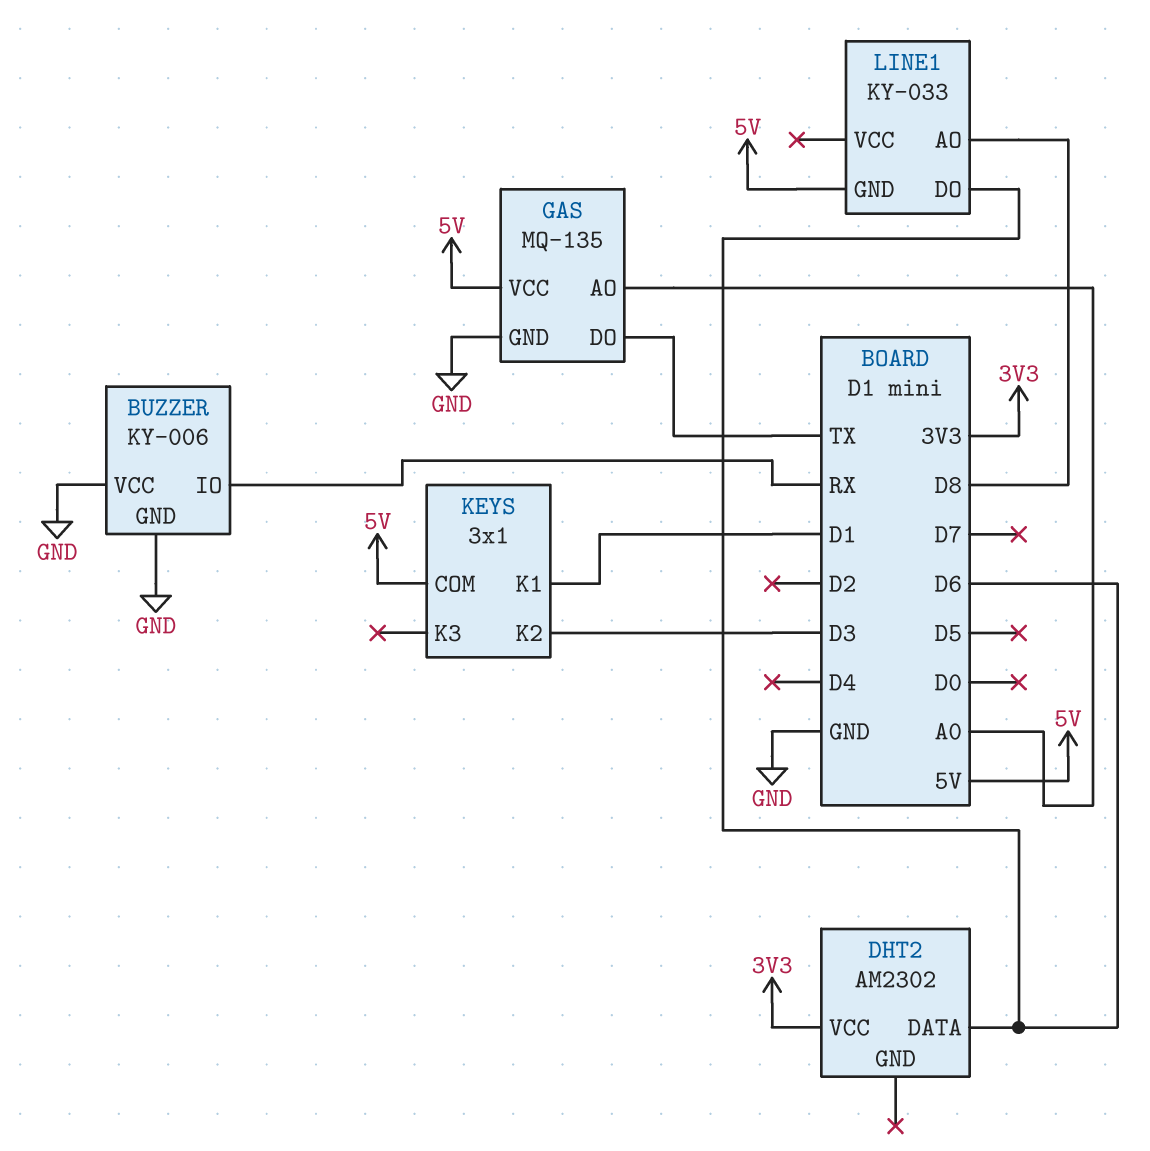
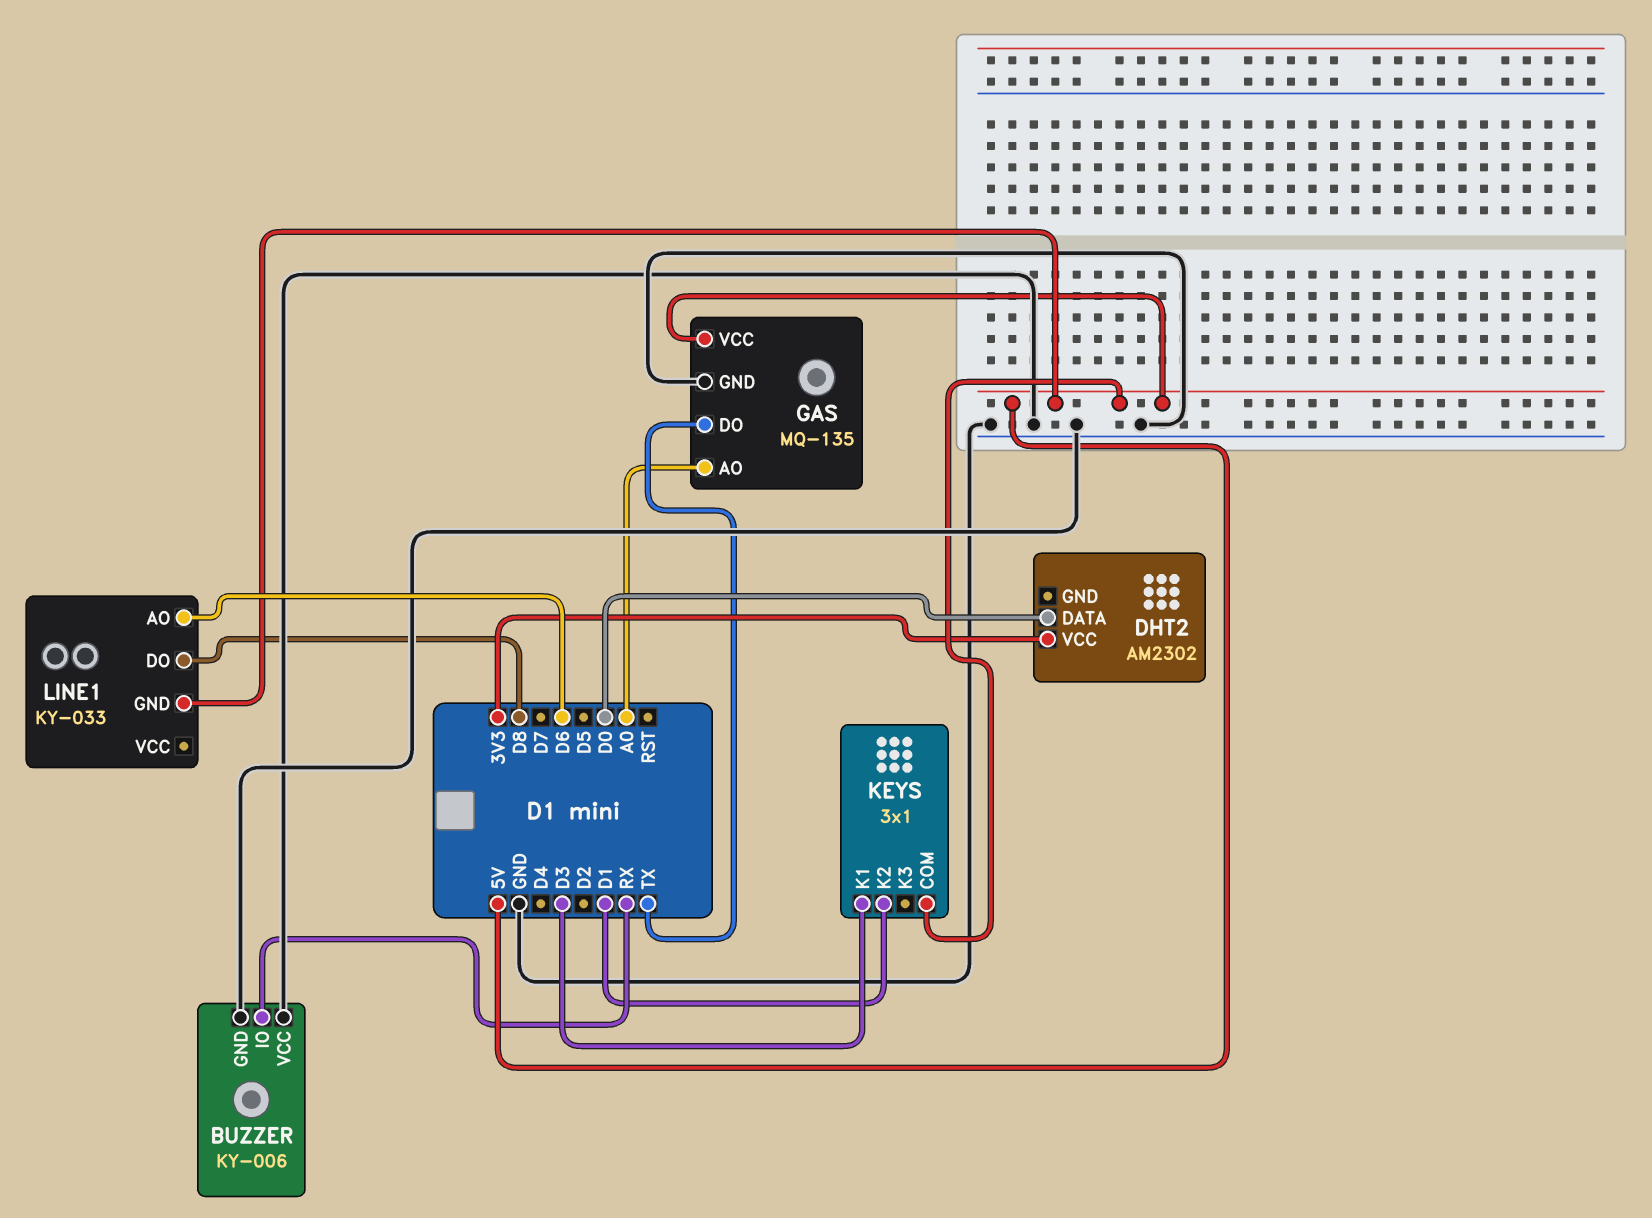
DHT2 pin DATA: D6 -> D0
KEYS pin K1: D1 -> D3
KEYS pin K2: D3 -> D1
LINE1 pin AO: D8 -> D6
LINE1 pin DO: D6 -> D8

